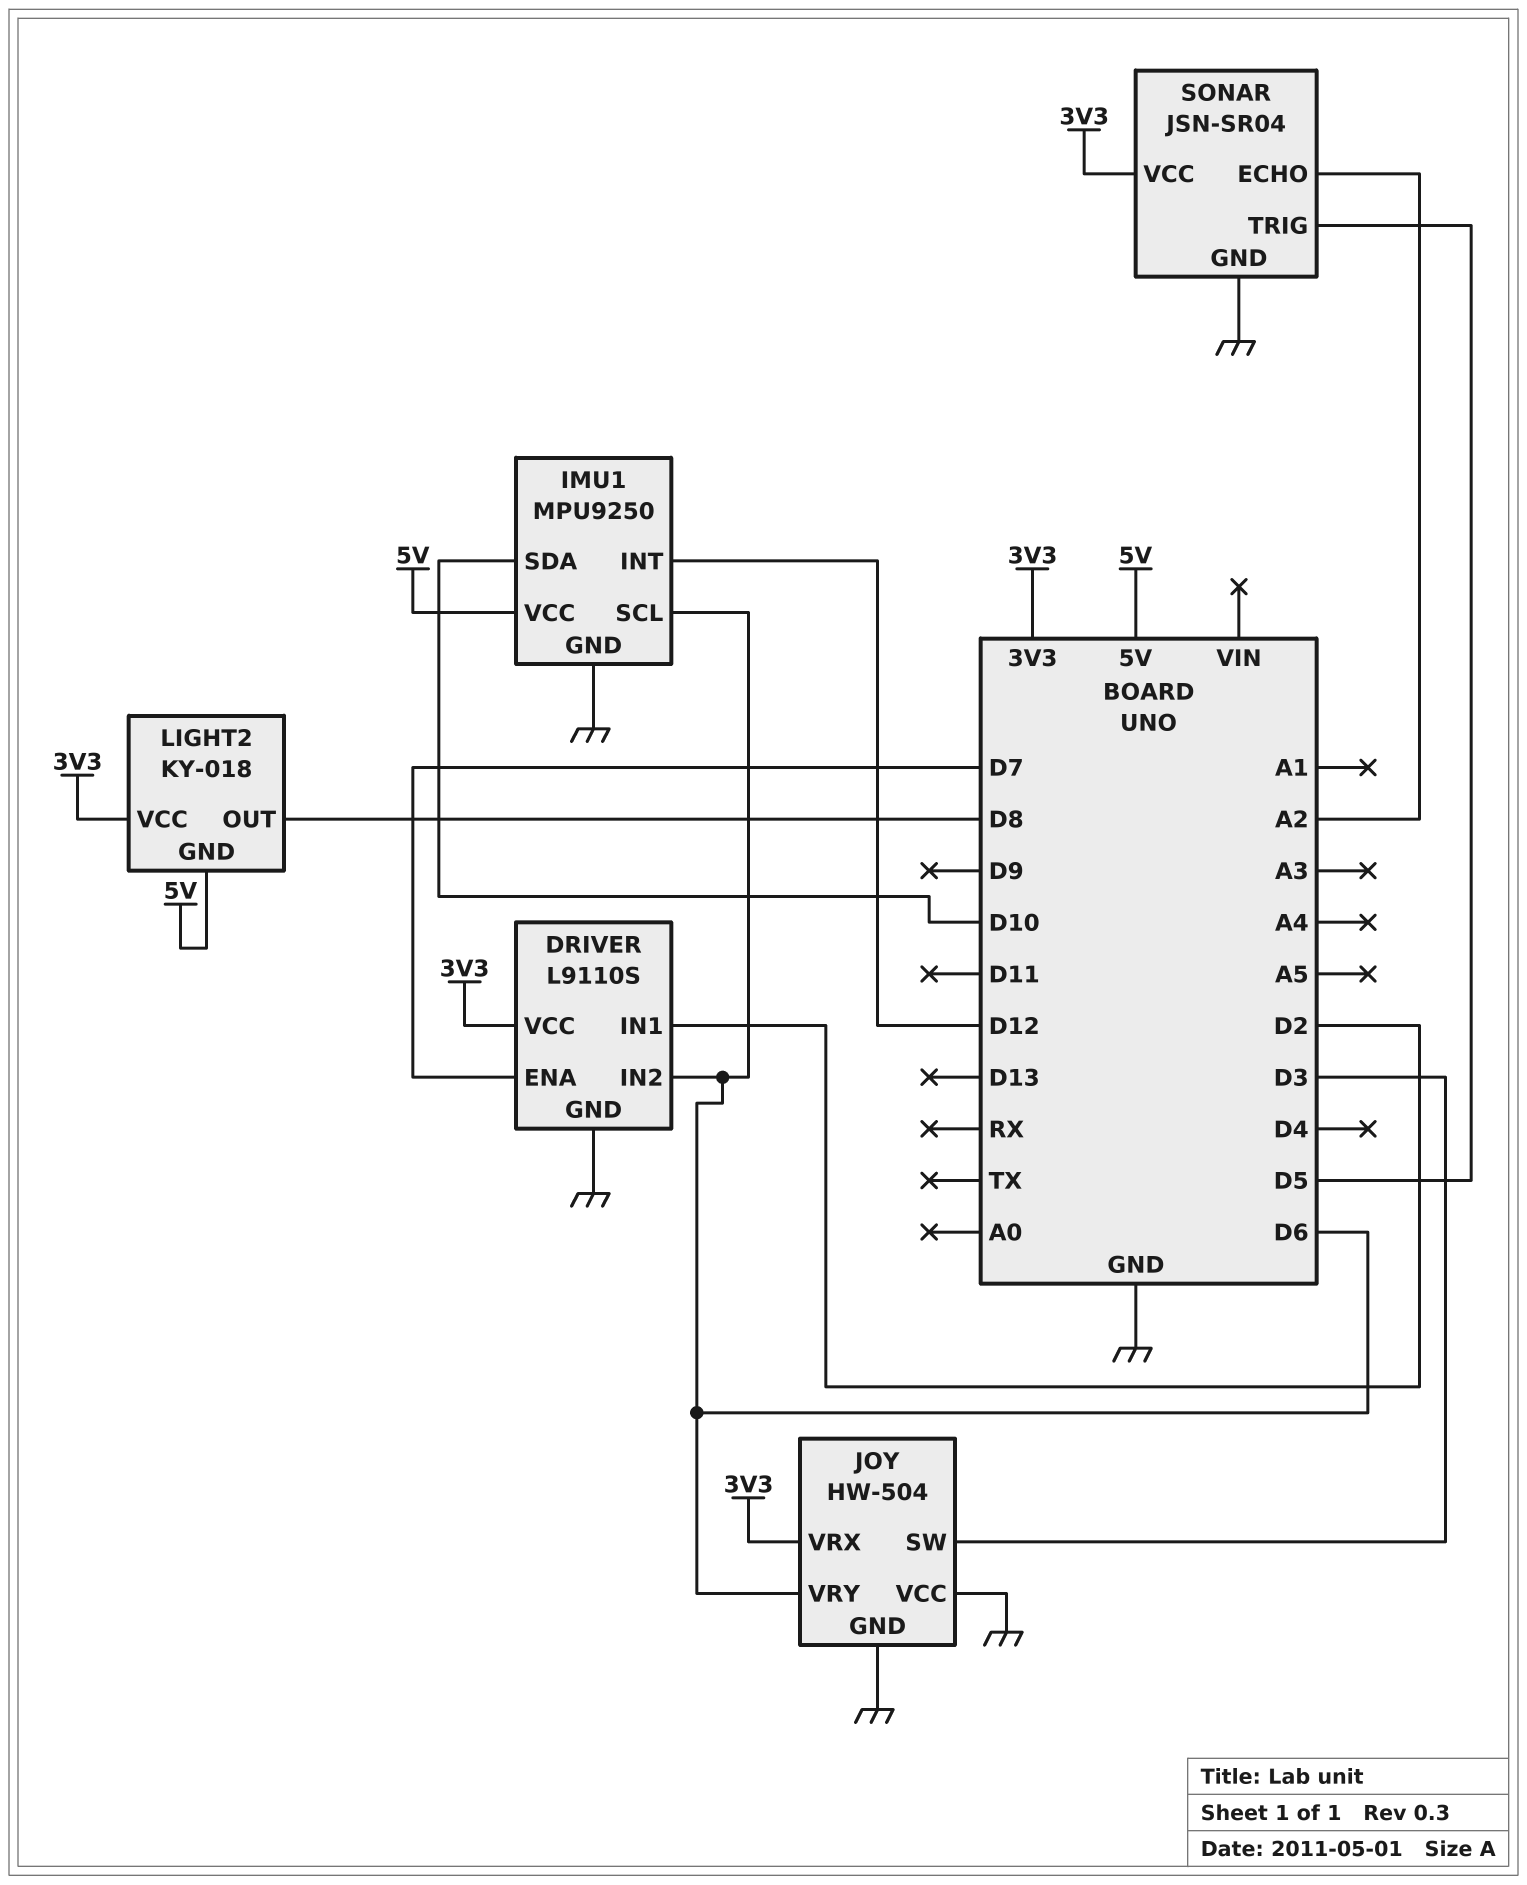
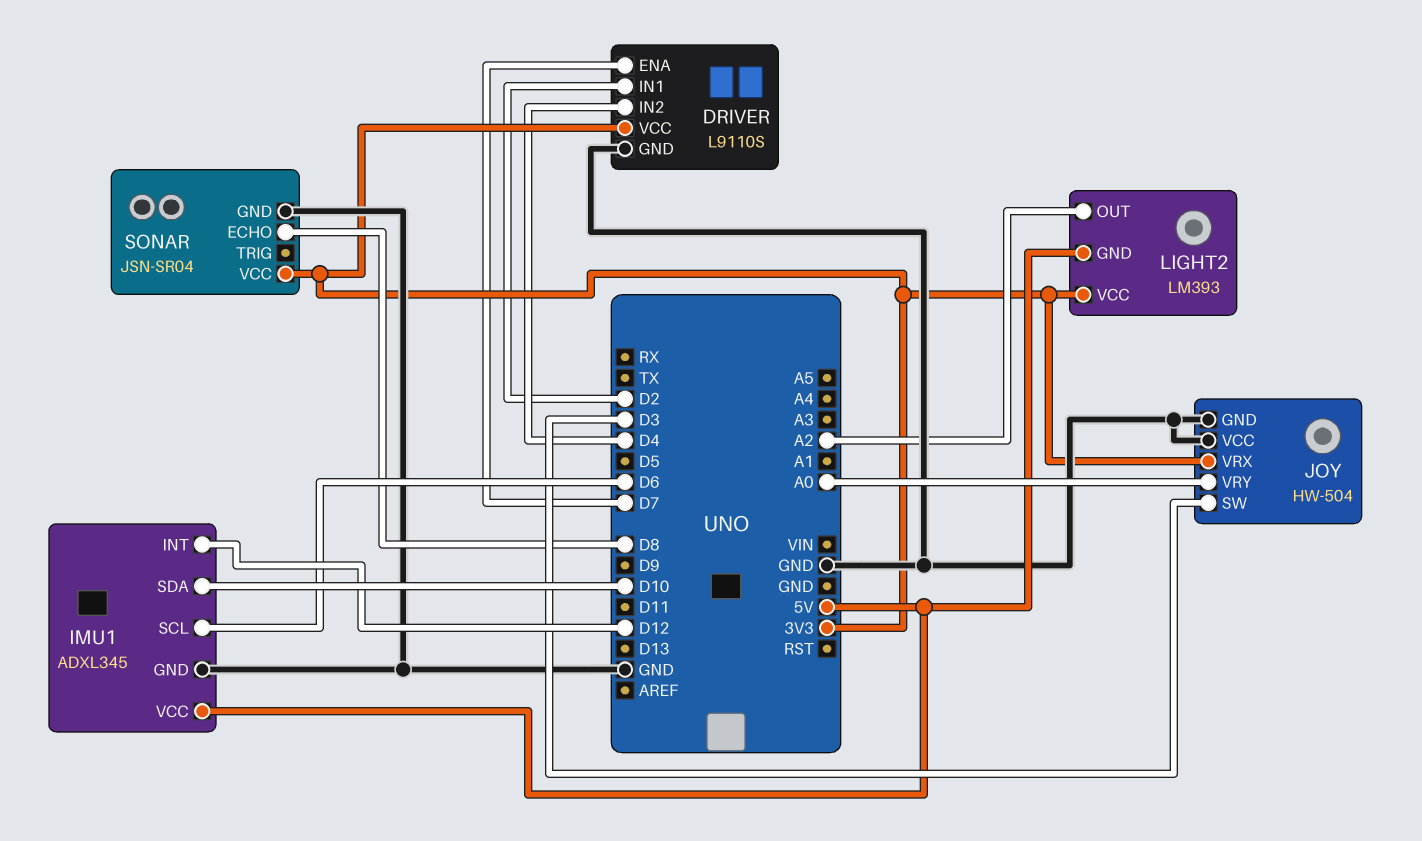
DRIVER pin IN2: D6 -> D4
IMU1: MPU9250 -> ADXL345
JOY pin VRY: D6 -> A0
LIGHT2: KY-018 -> LM393
LIGHT2 pin OUT: D8 -> A2
SONAR pin ECHO: A2 -> D8
SONAR pin TRIG: D5 -> none

